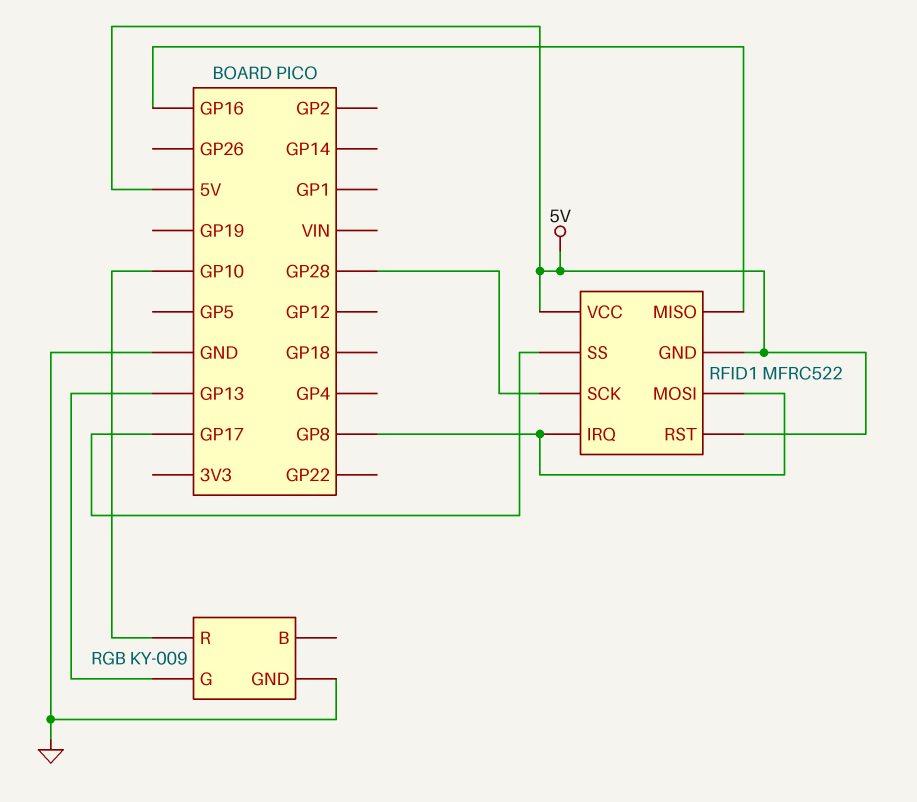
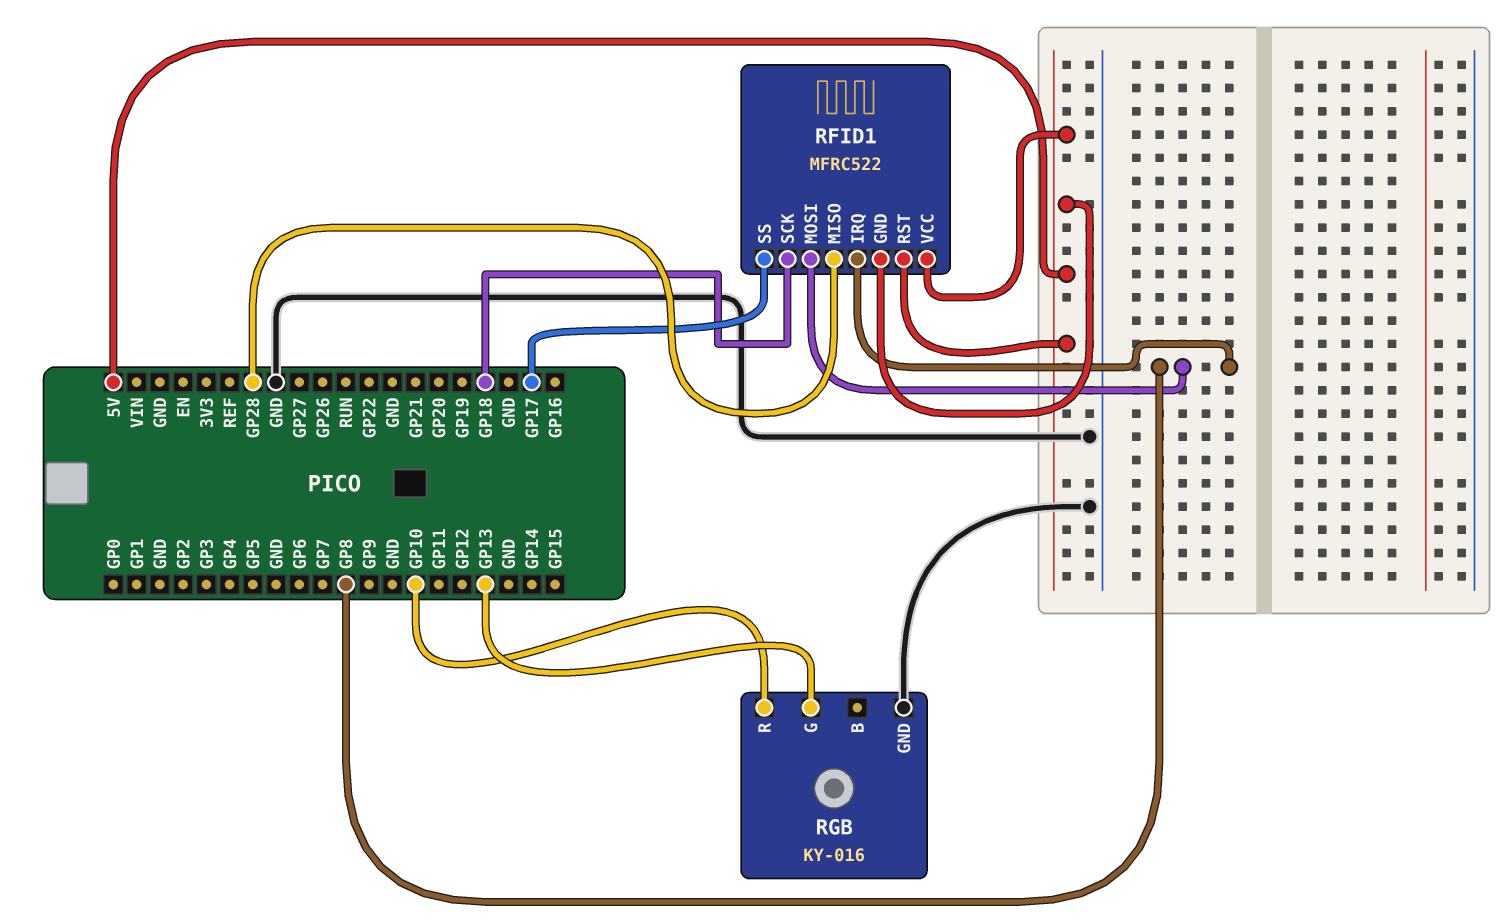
RFID1 pin MISO: GP16 -> GP28
RFID1 pin SCK: GP28 -> GP18
RGB: KY-009 -> KY-016

